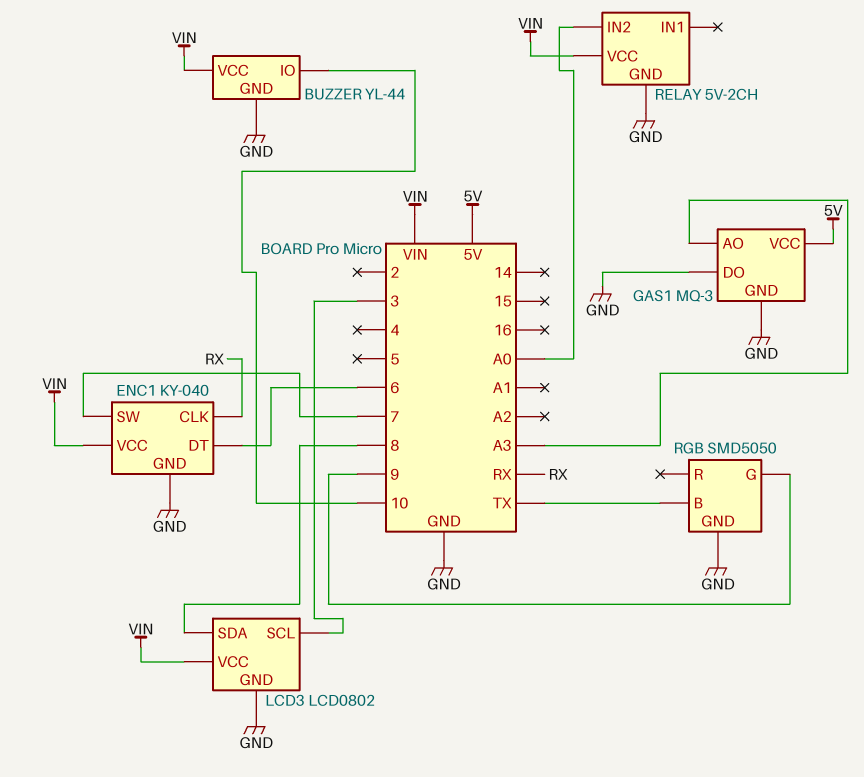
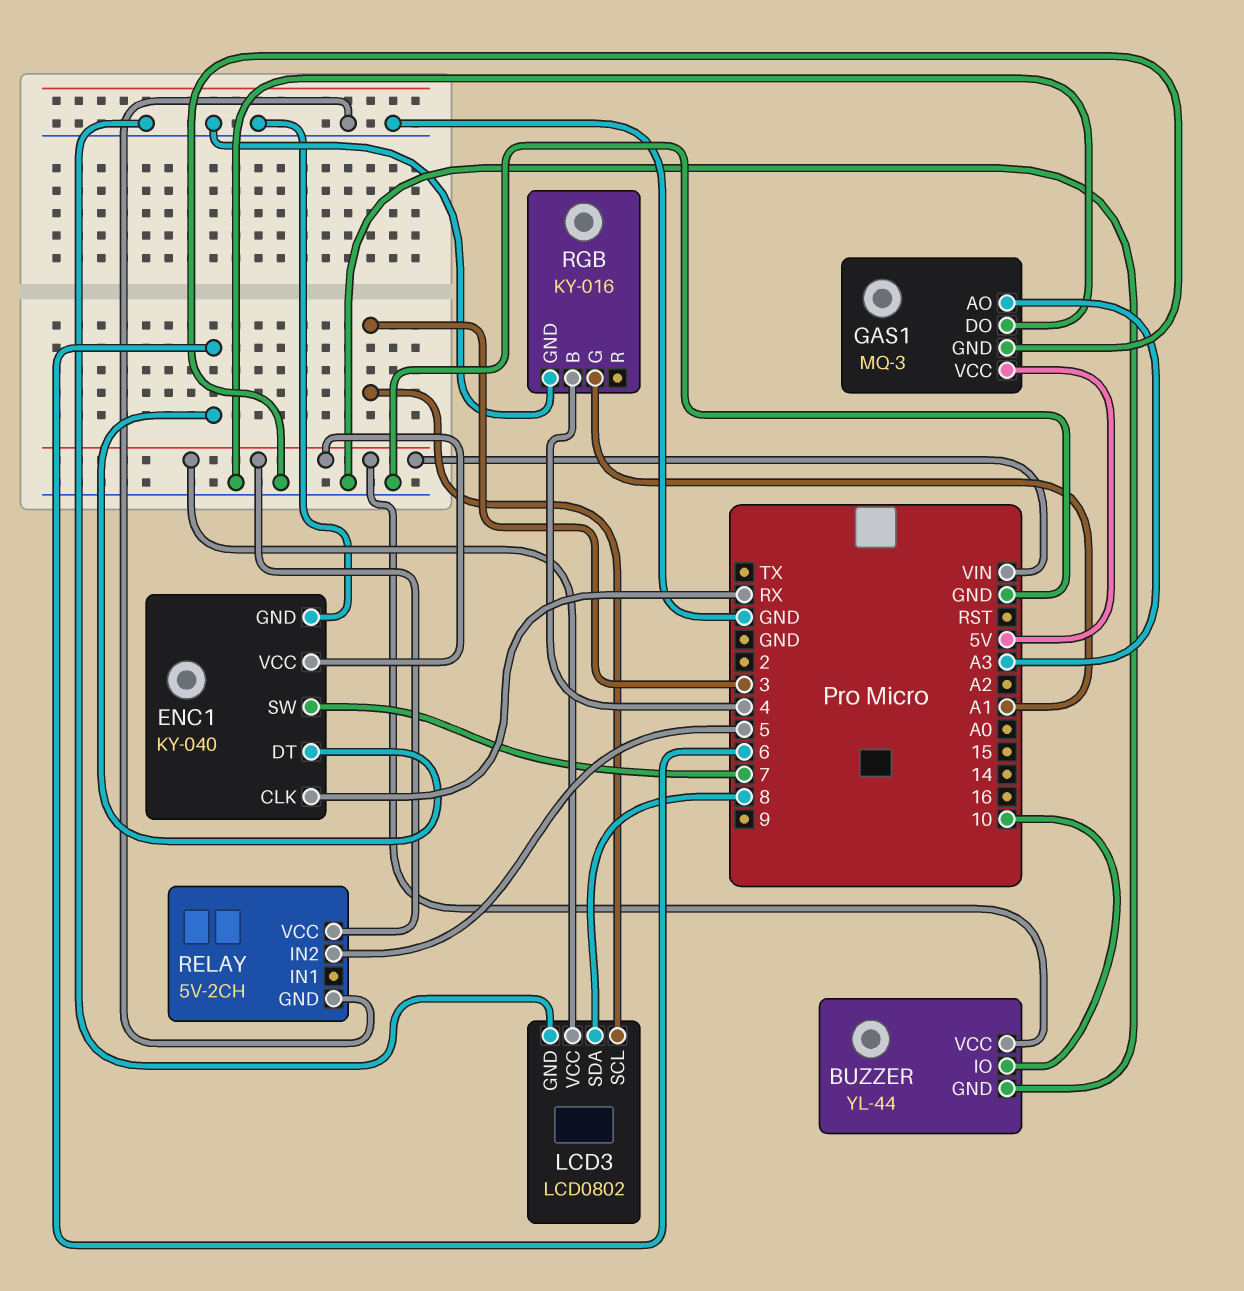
RELAY pin IN2: A0 -> 5
RGB: SMD5050 -> KY-016
RGB pin B: TX -> 4
RGB pin G: 9 -> A1

